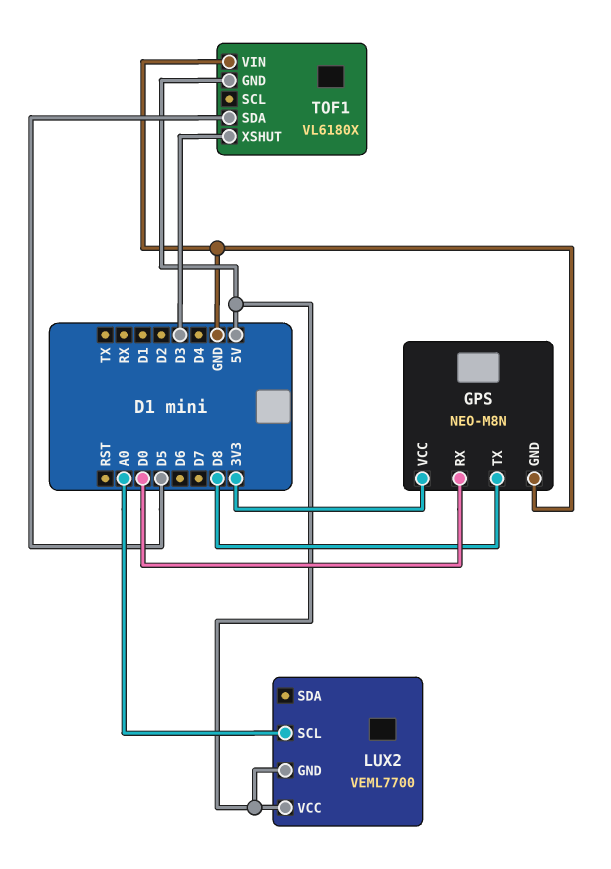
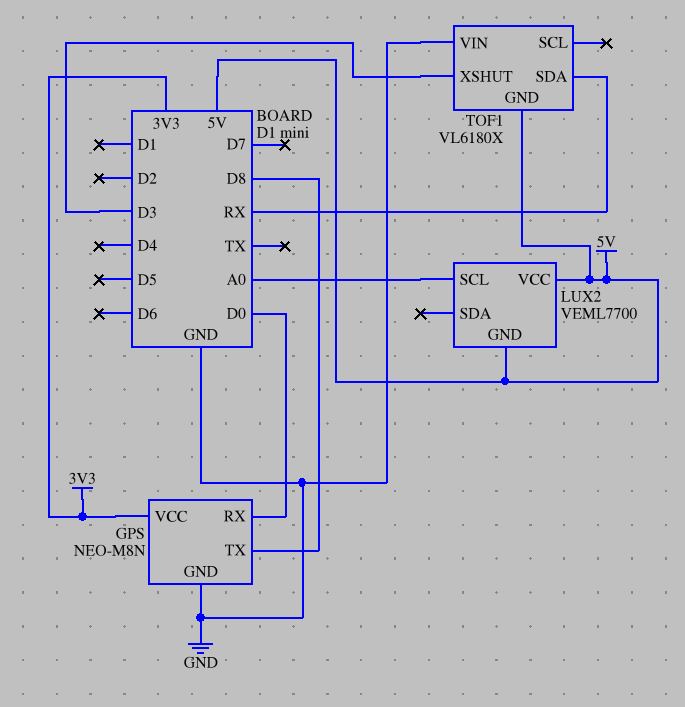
TOF1 pin SDA: D5 -> RX

